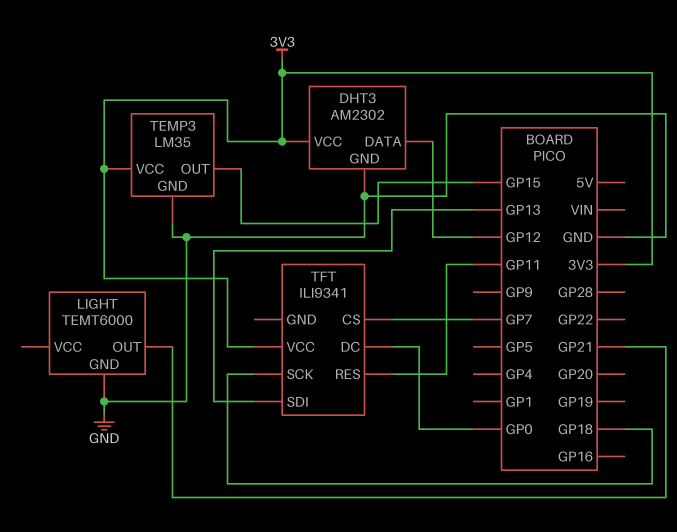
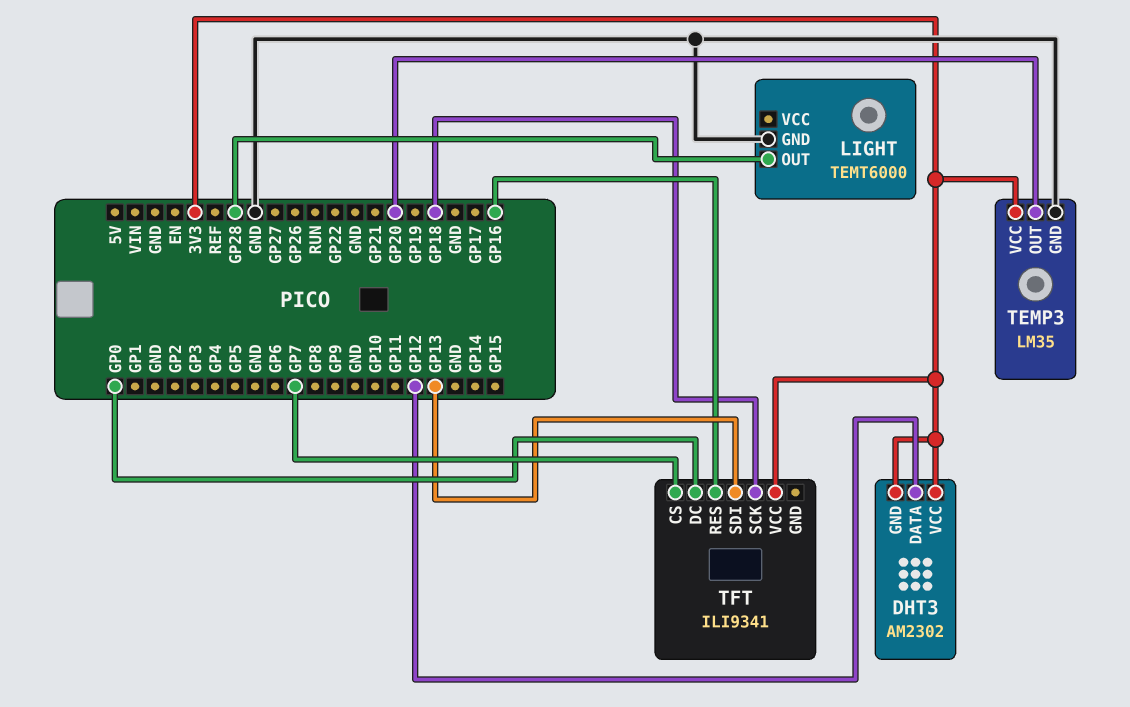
DHT3 pin GND: GND -> 3V3
LIGHT pin OUT: GP21 -> GP28
TEMP3 pin OUT: GP15 -> GP20
TFT pin RES: GP11 -> GP16

